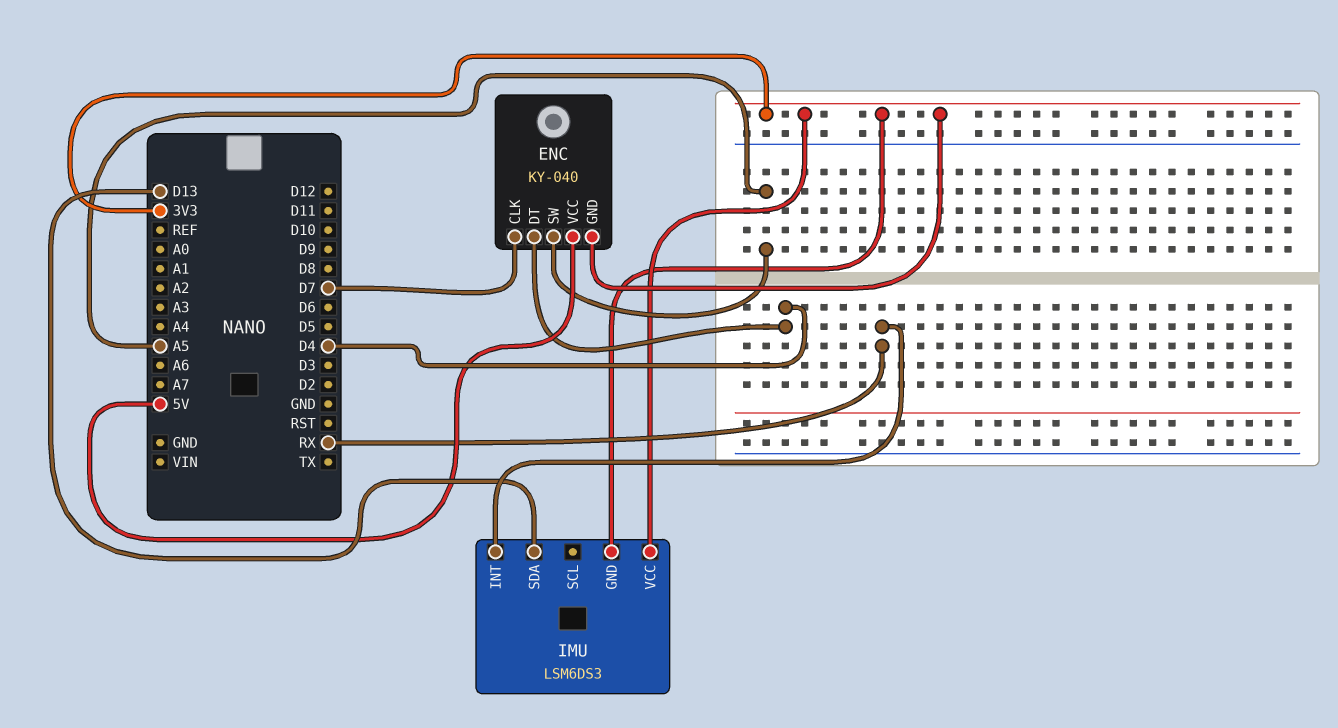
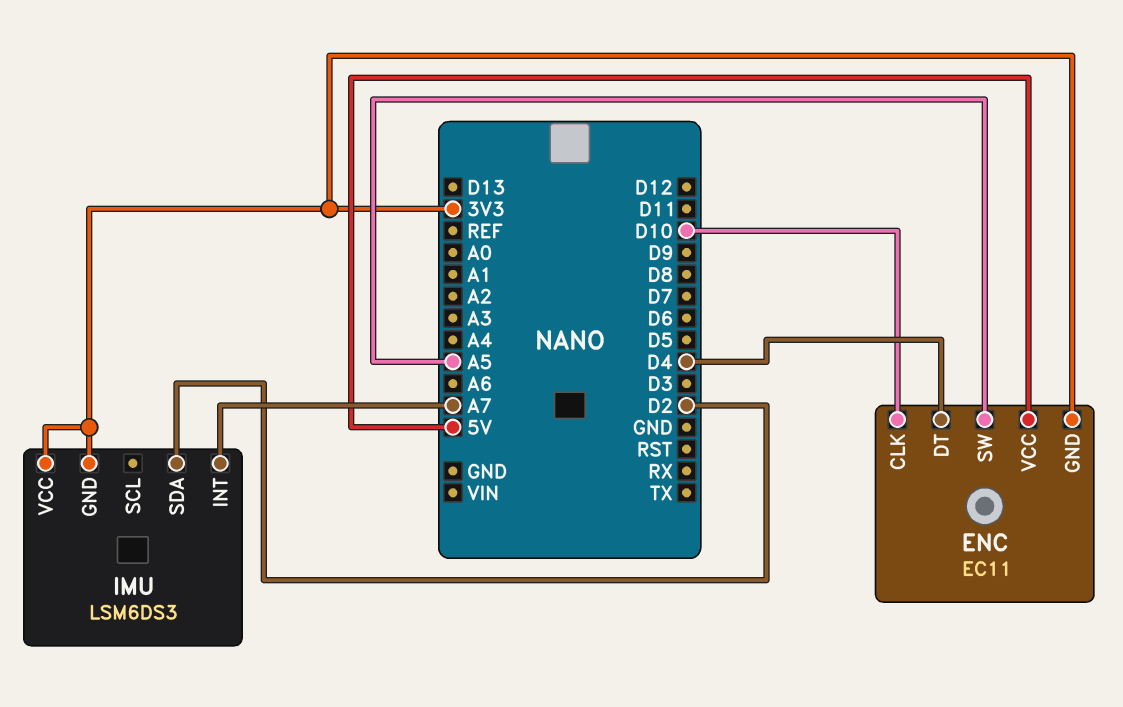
ENC: KY-040 -> EC11
ENC pin CLK: D7 -> D10
IMU pin INT: RX -> A7
IMU pin SDA: D13 -> D2

